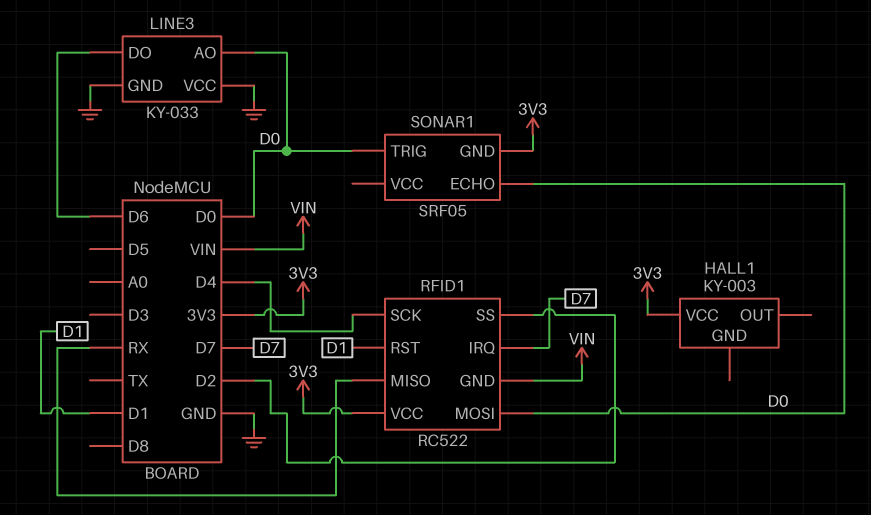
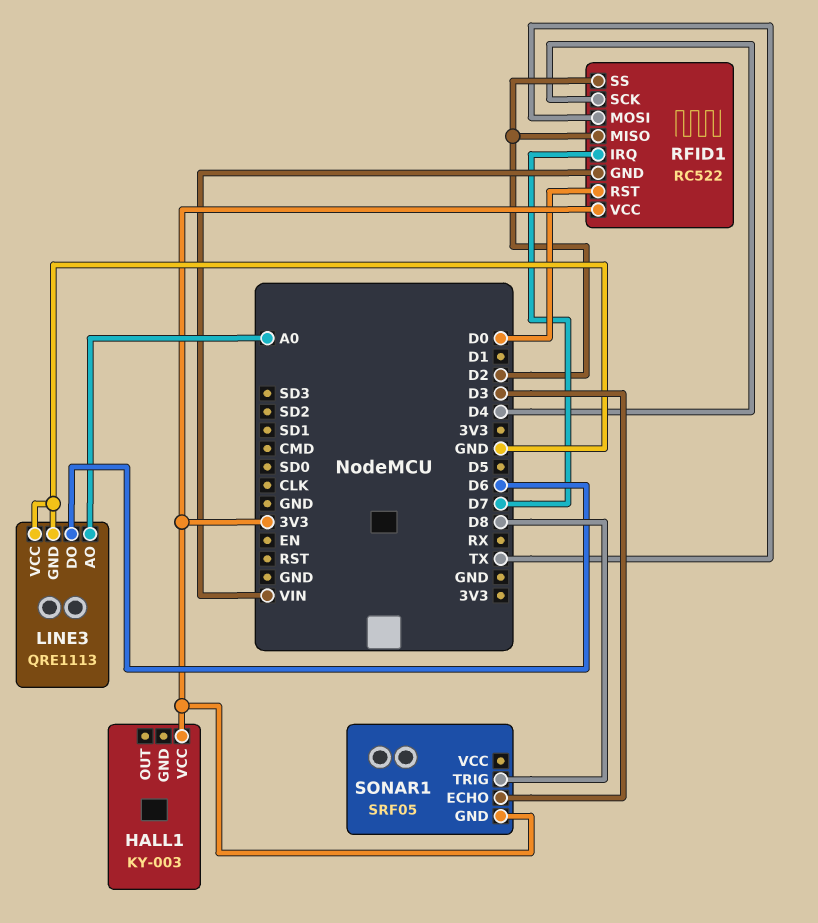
LINE3: KY-033 -> QRE1113
LINE3 pin AO: D0 -> A0
RFID1 pin MISO: RX -> D2
RFID1 pin MOSI: D0 -> TX
RFID1 pin RST: D1 -> D0
SONAR1 pin ECHO: D0 -> D3
SONAR1 pin TRIG: D0 -> D8

